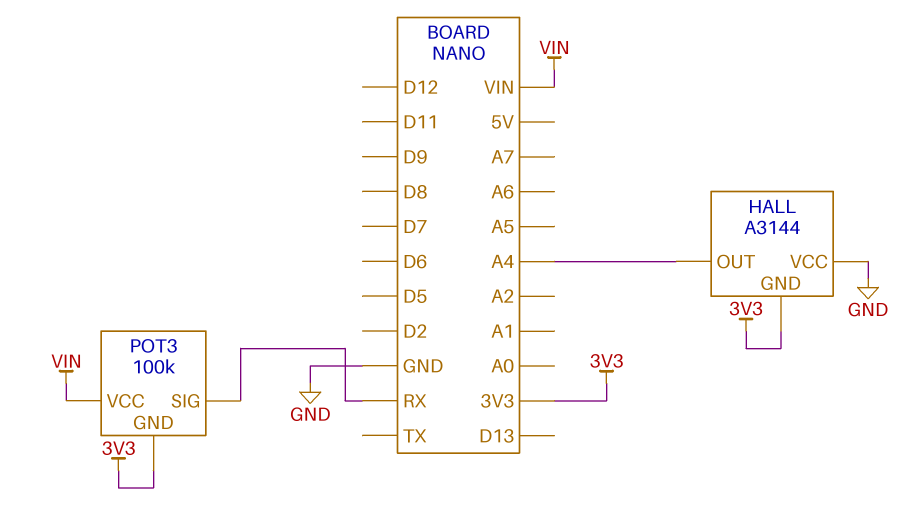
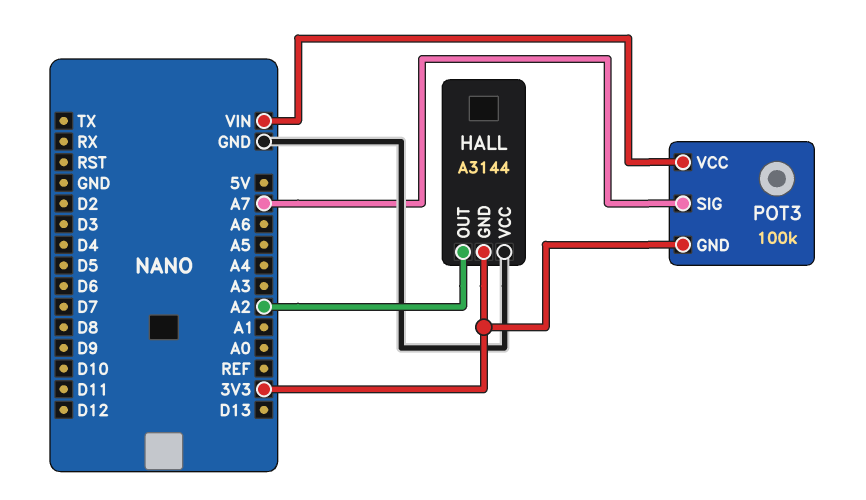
HALL pin OUT: A4 -> A2
POT3 pin SIG: RX -> A7

